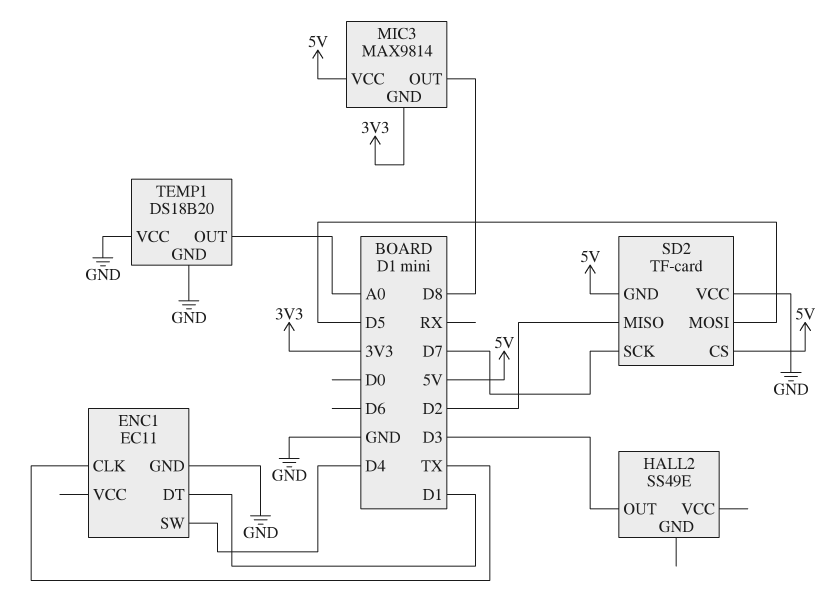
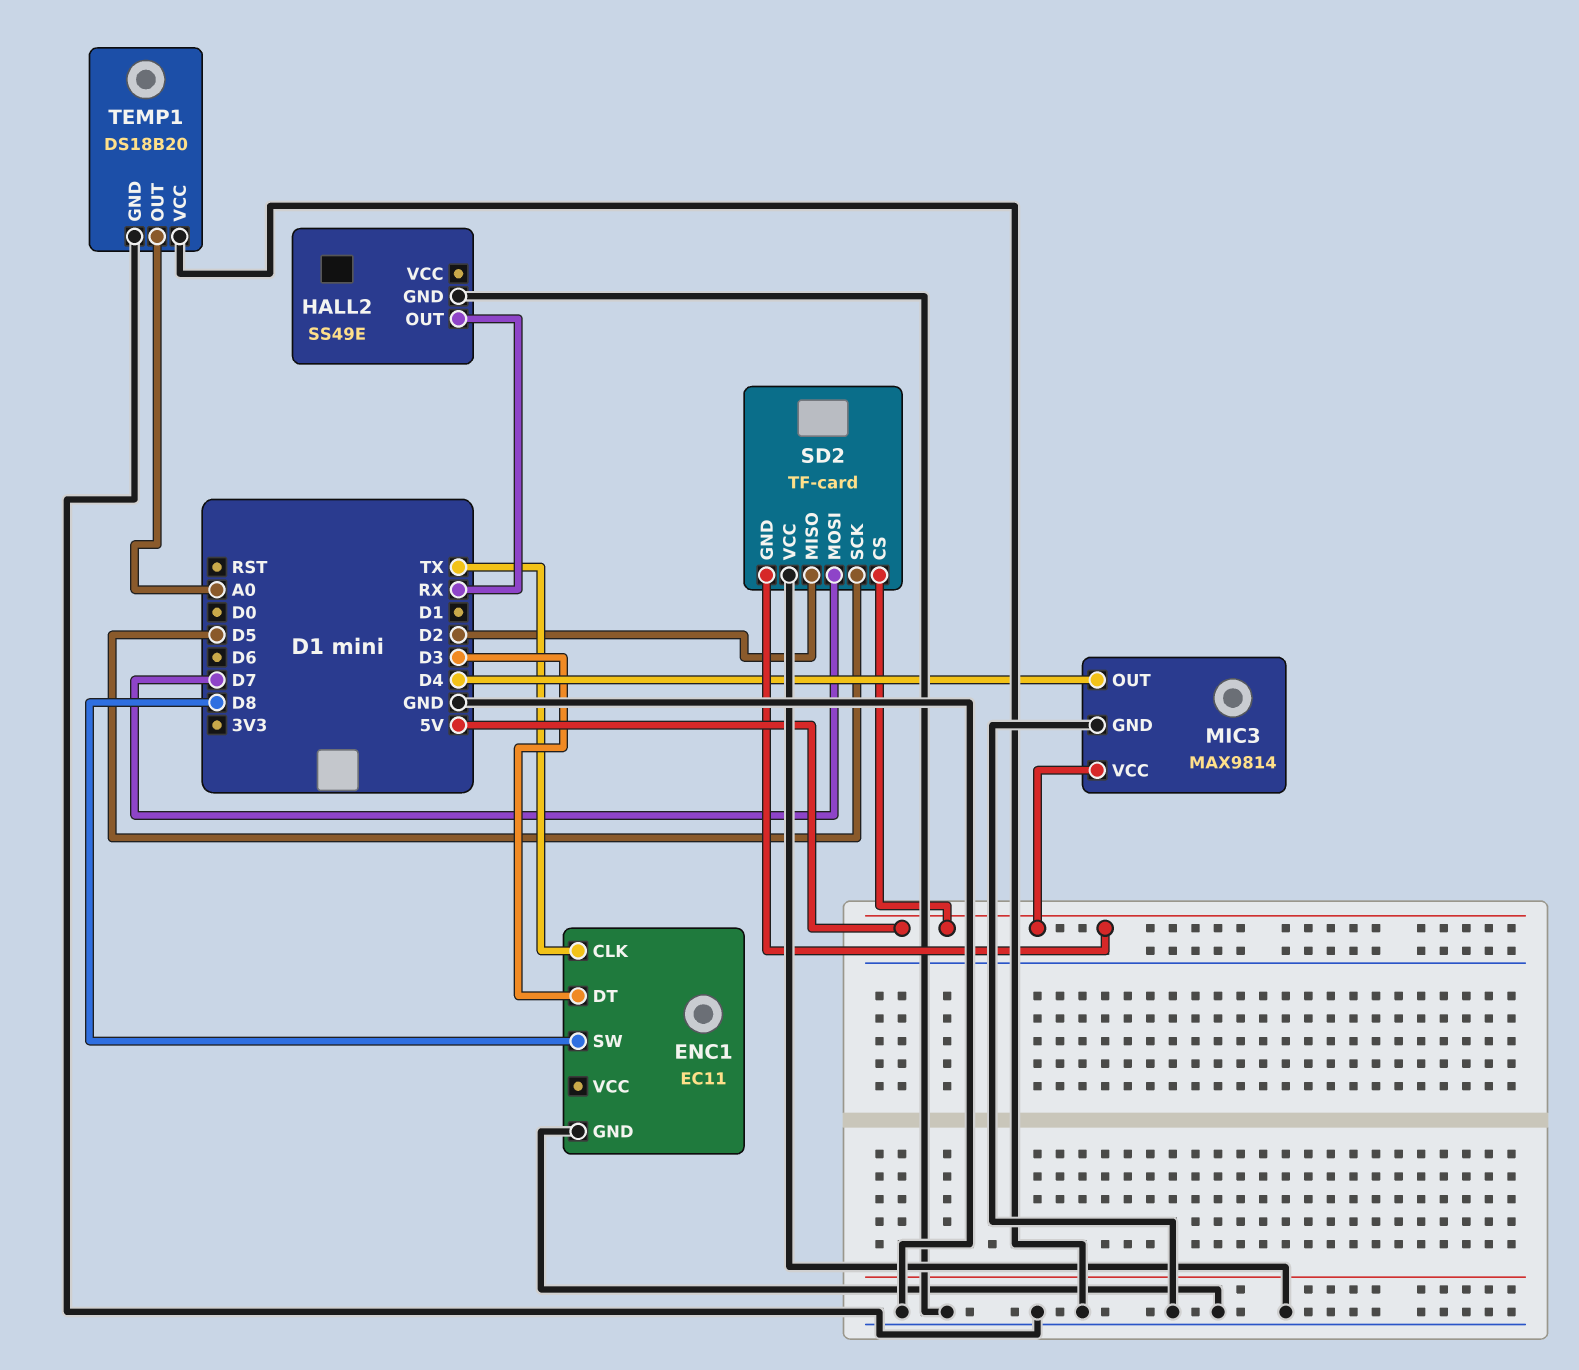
ENC1 pin DT: D1 -> D3
ENC1 pin SW: D4 -> D8
HALL2 pin GND: none -> GND
HALL2 pin OUT: D3 -> RX
MIC3 pin GND: 3V3 -> GND
MIC3 pin OUT: D8 -> D4
SD2 pin MOSI: D5 -> D7
SD2 pin SCK: D7 -> D5

